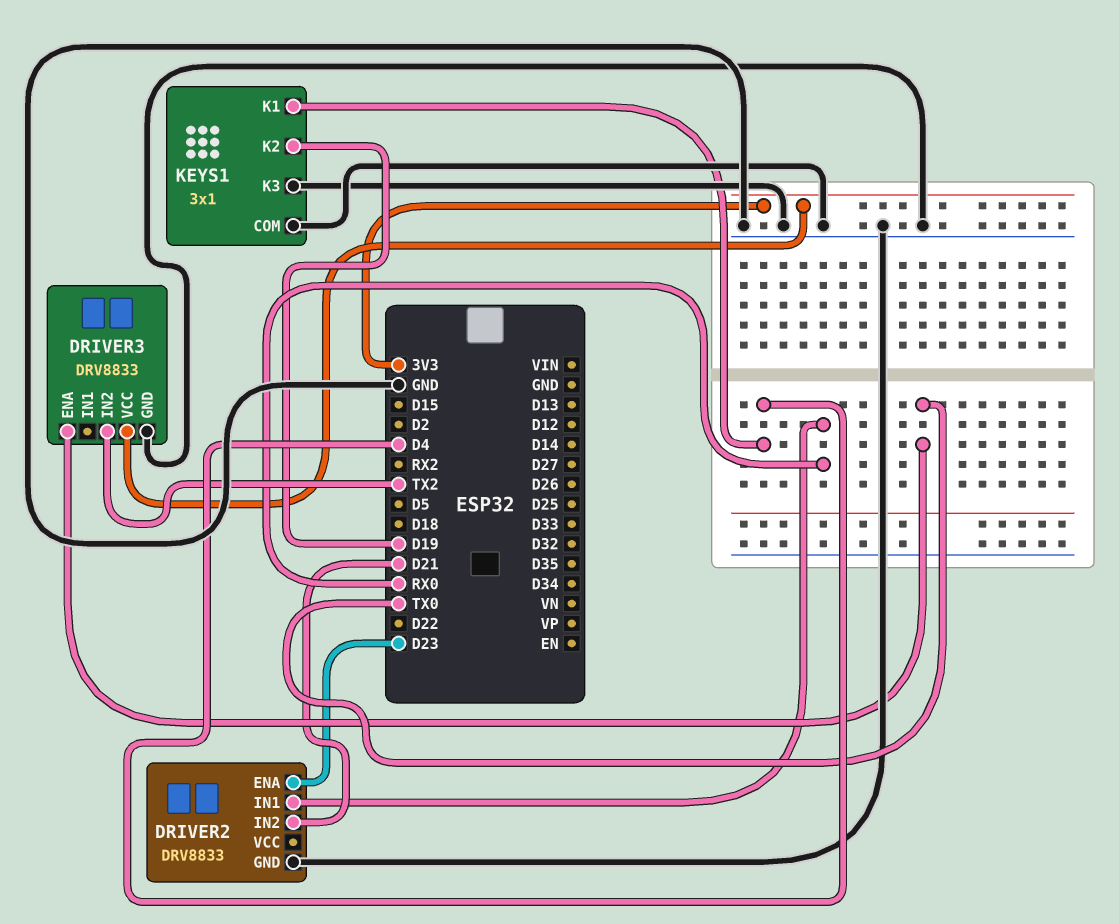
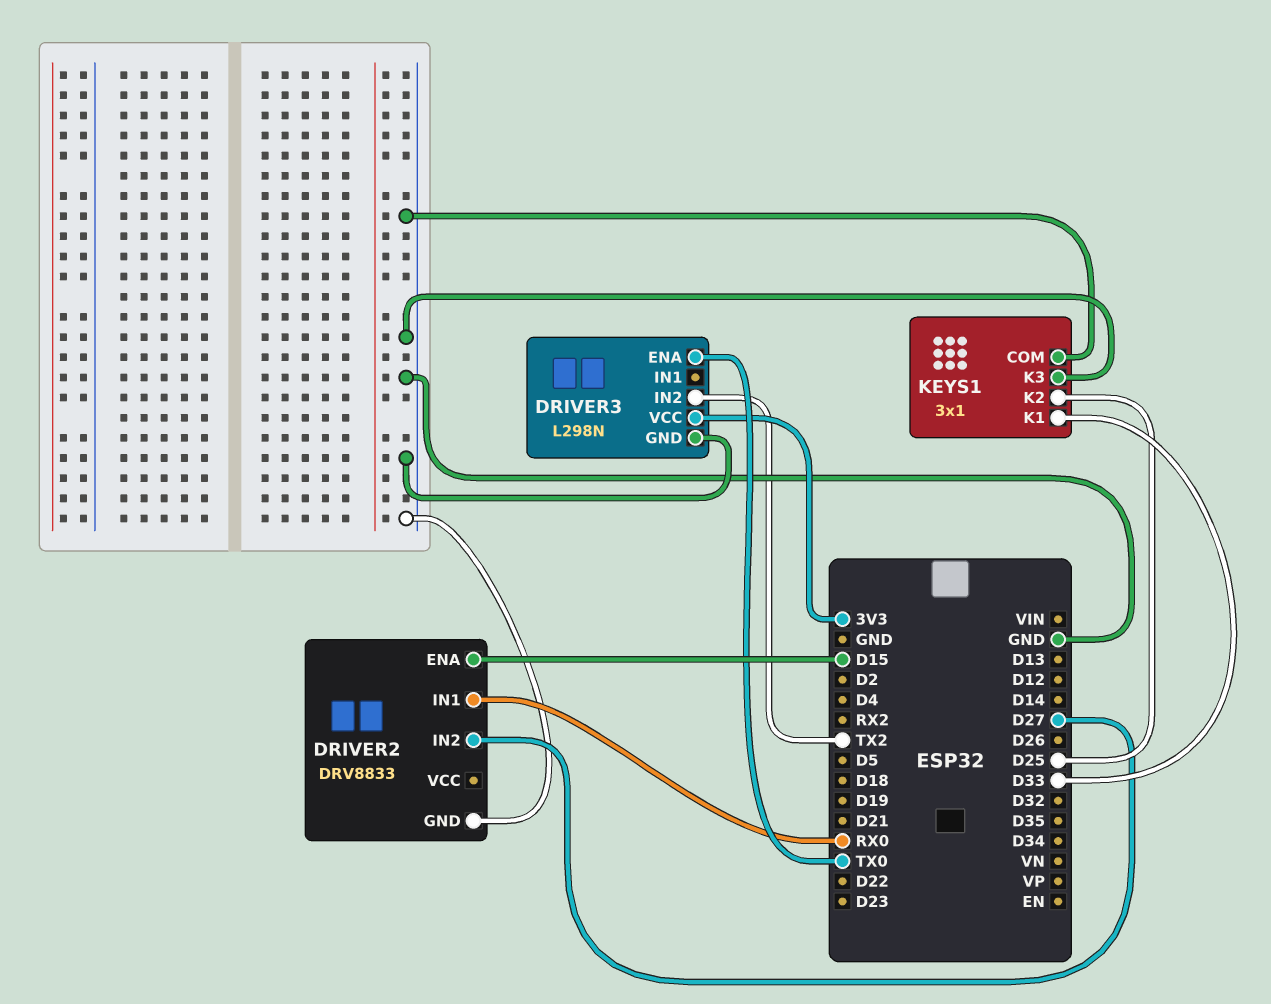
DRIVER2 pin ENA: D23 -> D15
DRIVER2 pin IN2: D21 -> D27
DRIVER3: DRV8833 -> L298N
KEYS1 pin K1: D4 -> D33
KEYS1 pin K2: D19 -> D25

